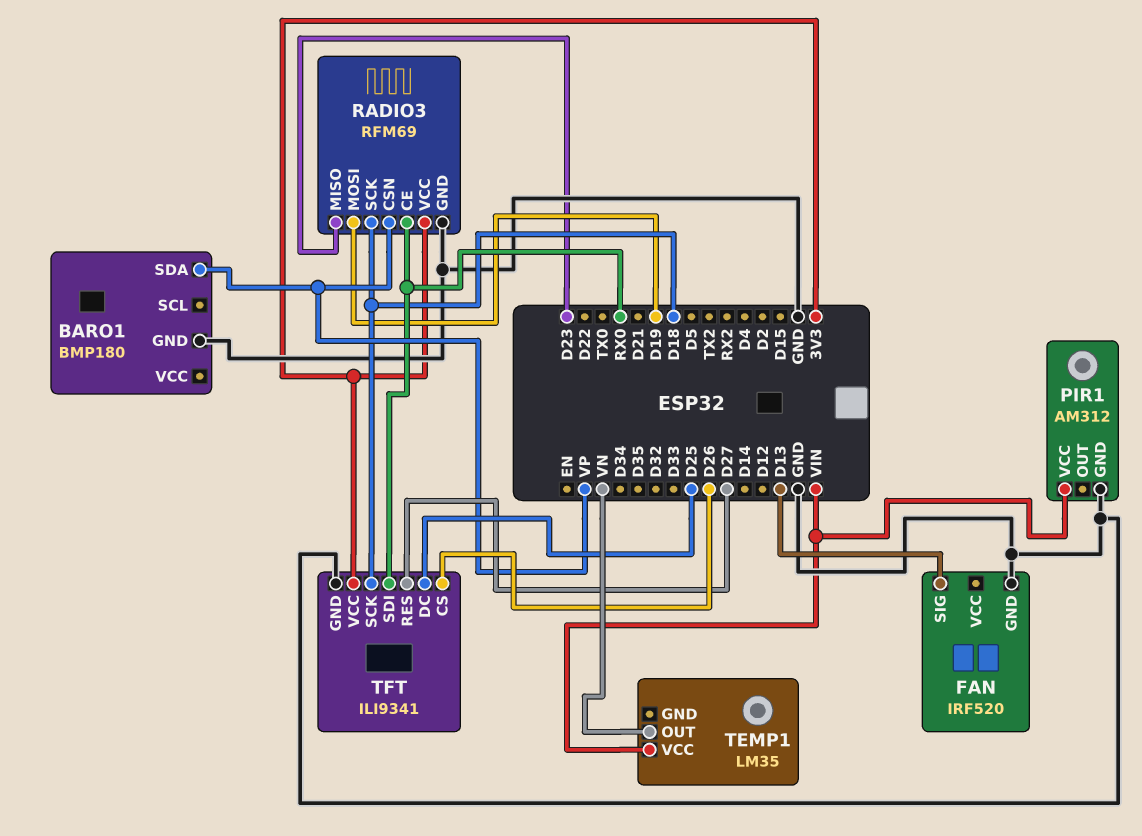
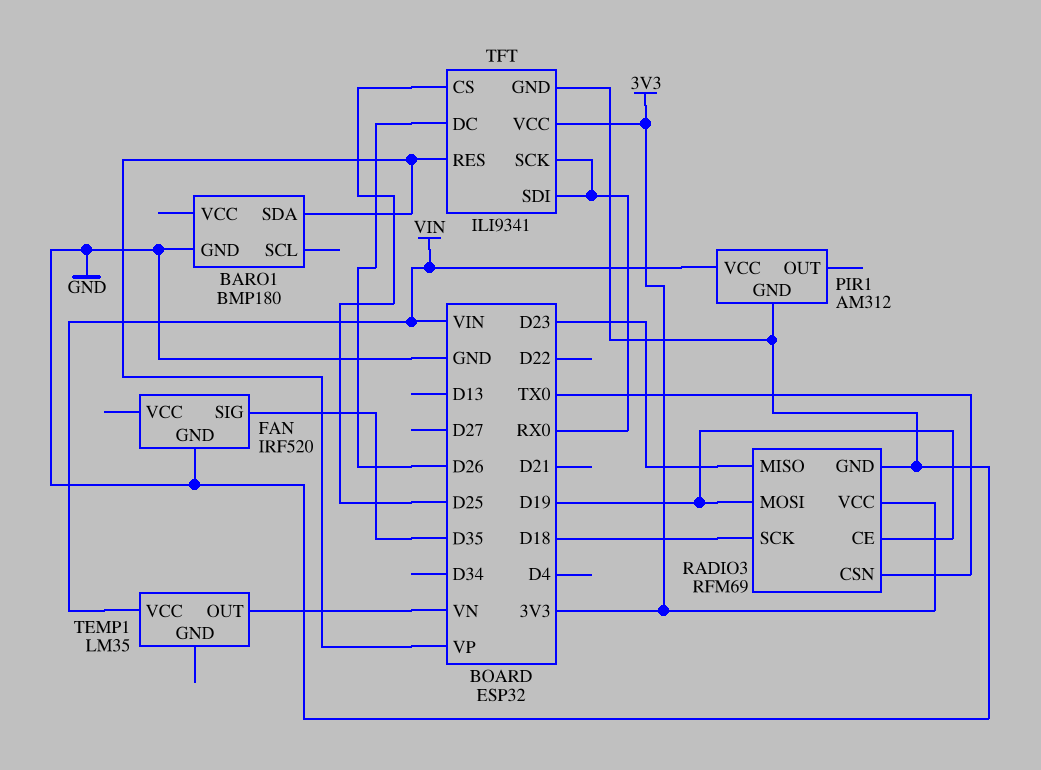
FAN pin SIG: D13 -> D35
RADIO3 pin CE: RX0 -> D19
RADIO3 pin CSN: VP -> TX0
TFT pin CS: D26 -> D25
TFT pin DC: D25 -> D26
TFT pin RES: D27 -> VP
TFT pin SCK: D18 -> RX0

